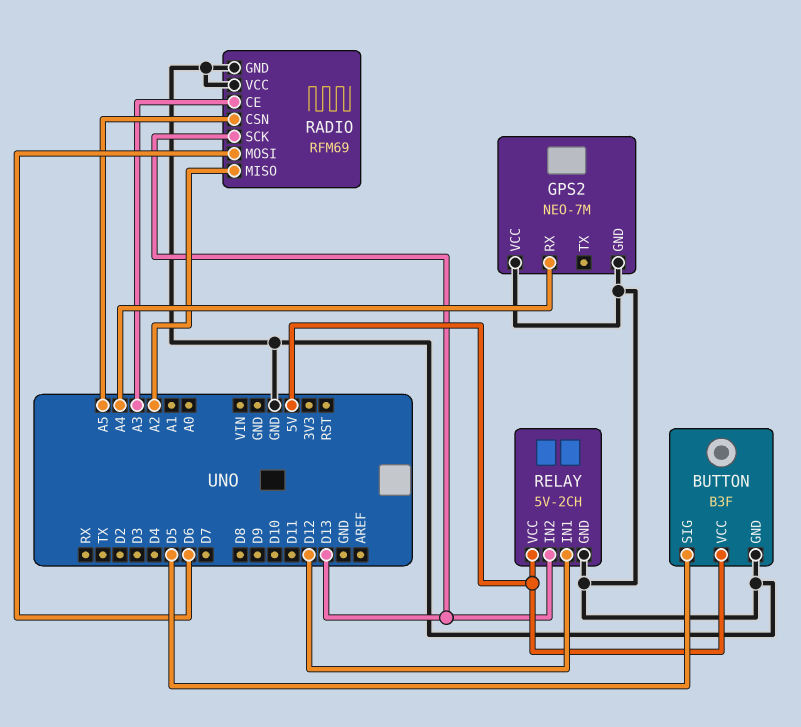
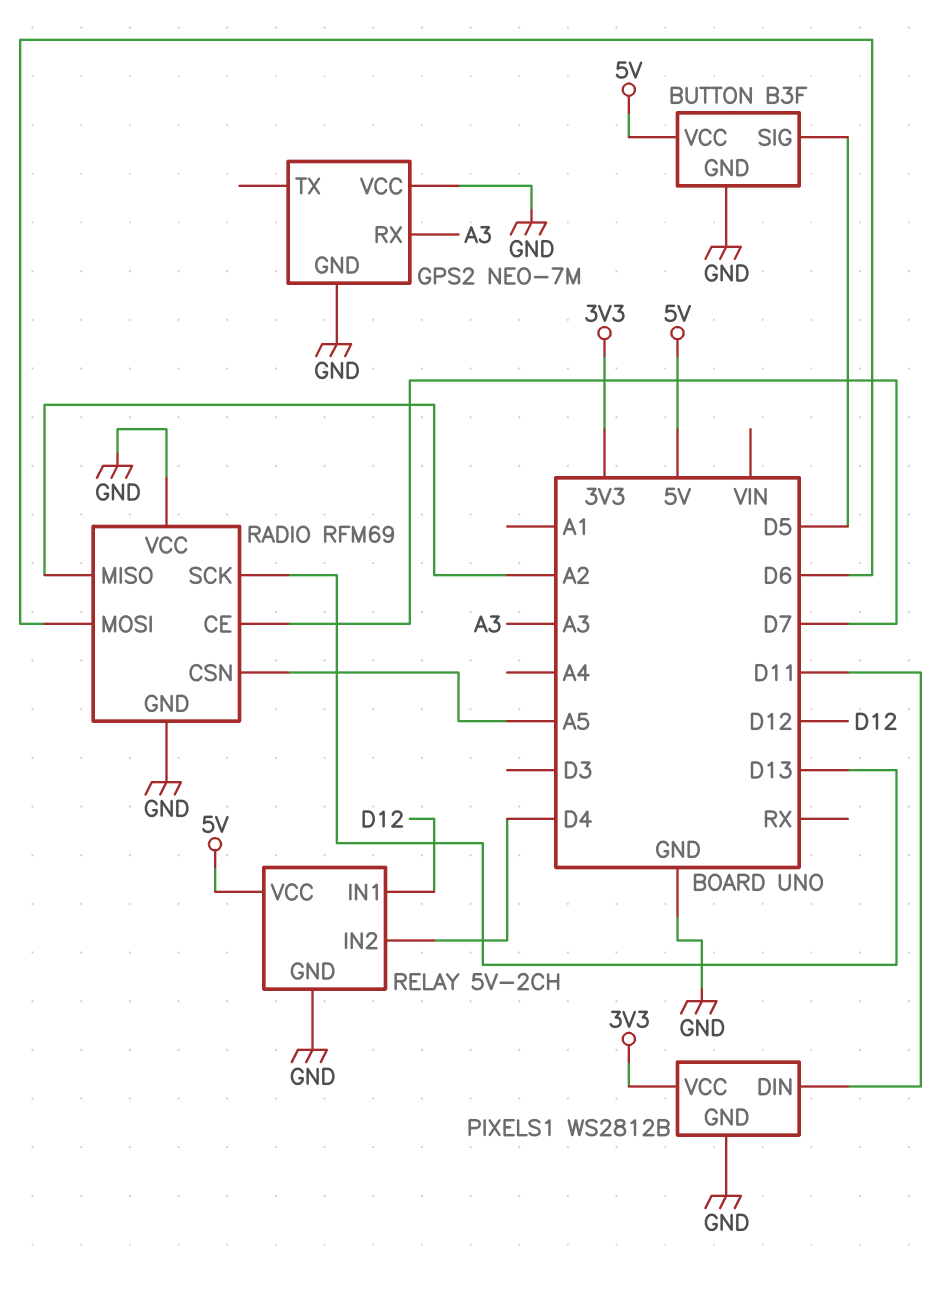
GPS2 pin RX: A4 -> A3
PIXELS1: none -> WS2812B
PIXELS1 pin DIN: none -> D11
PIXELS1 pin GND: none -> GND
PIXELS1 pin VCC: none -> 3V3
RADIO pin CE: A3 -> D7
RELAY pin IN2: D13 -> D4

